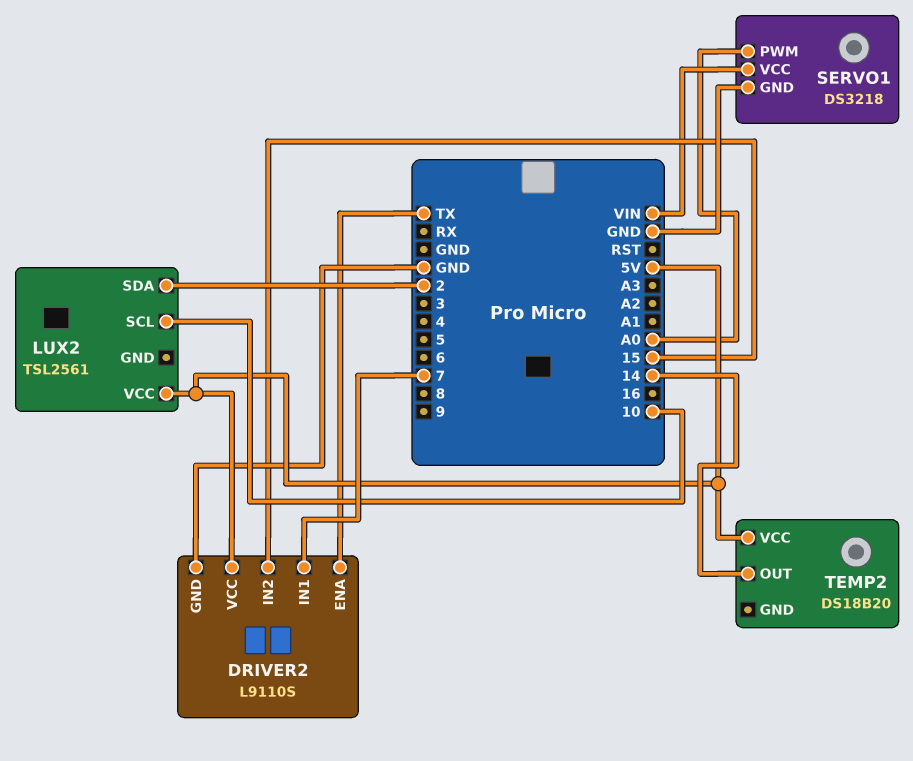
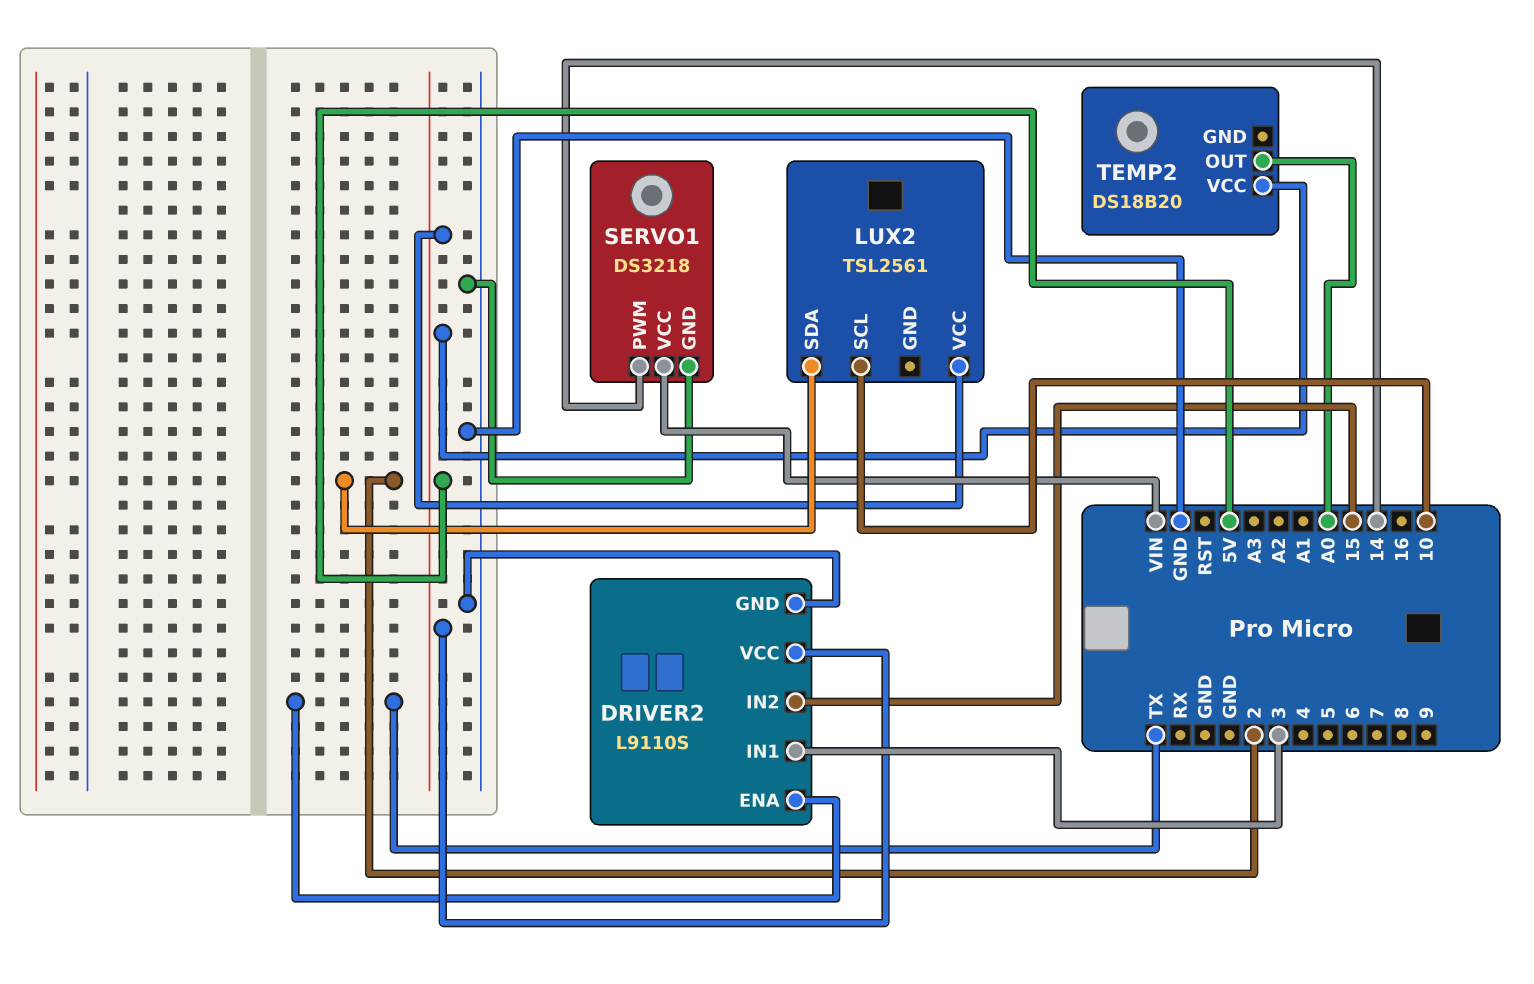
DRIVER2 pin IN1: 7 -> 3
SERVO1 pin PWM: A0 -> 14
TEMP2 pin OUT: 14 -> A0

